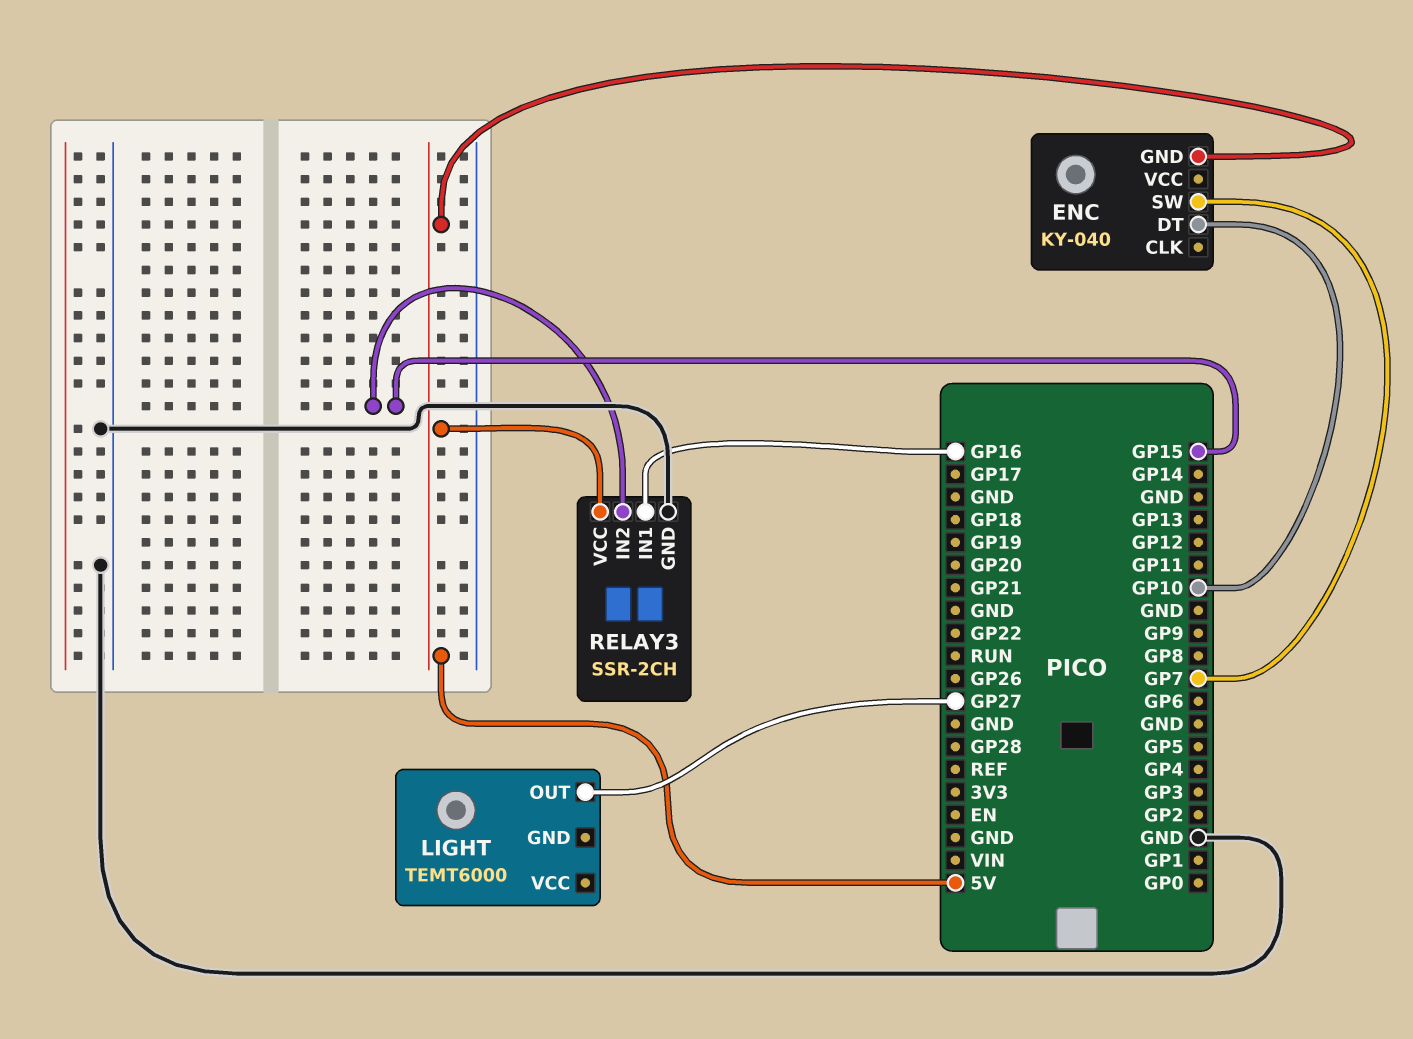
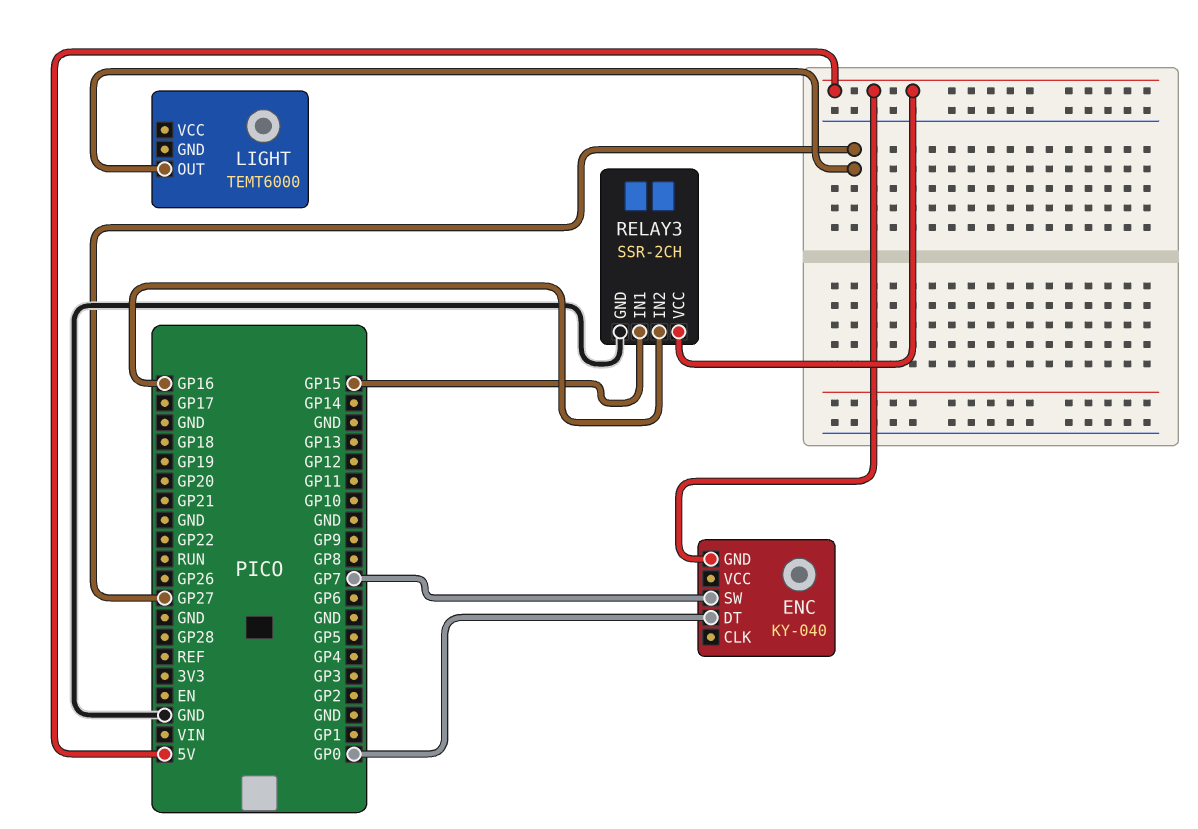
ENC pin DT: GP10 -> GP0
RELAY3 pin IN1: GP16 -> GP15
RELAY3 pin IN2: GP15 -> GP16

